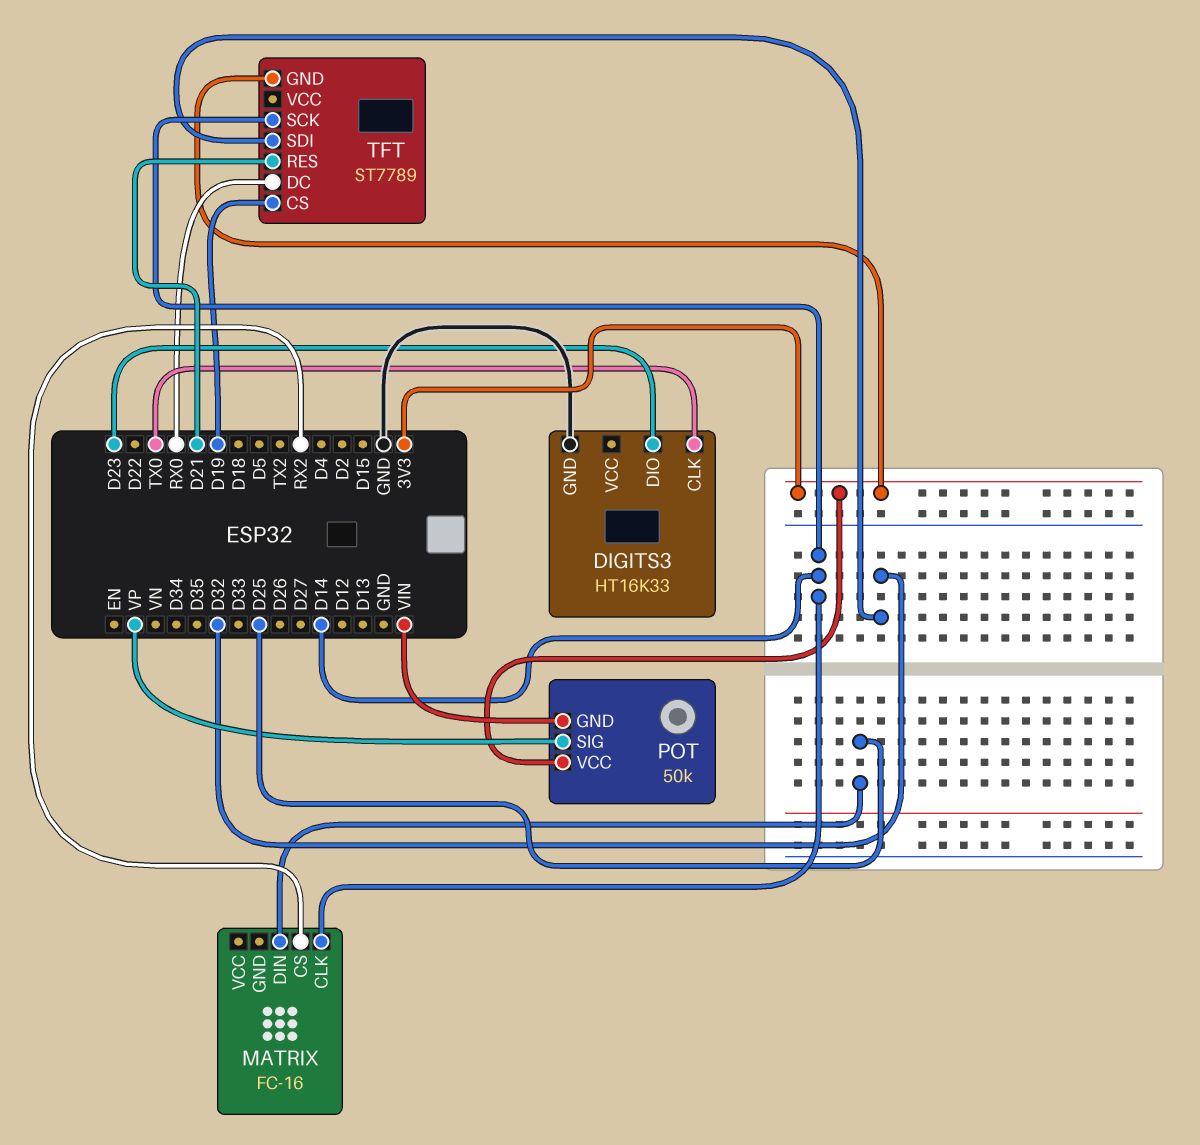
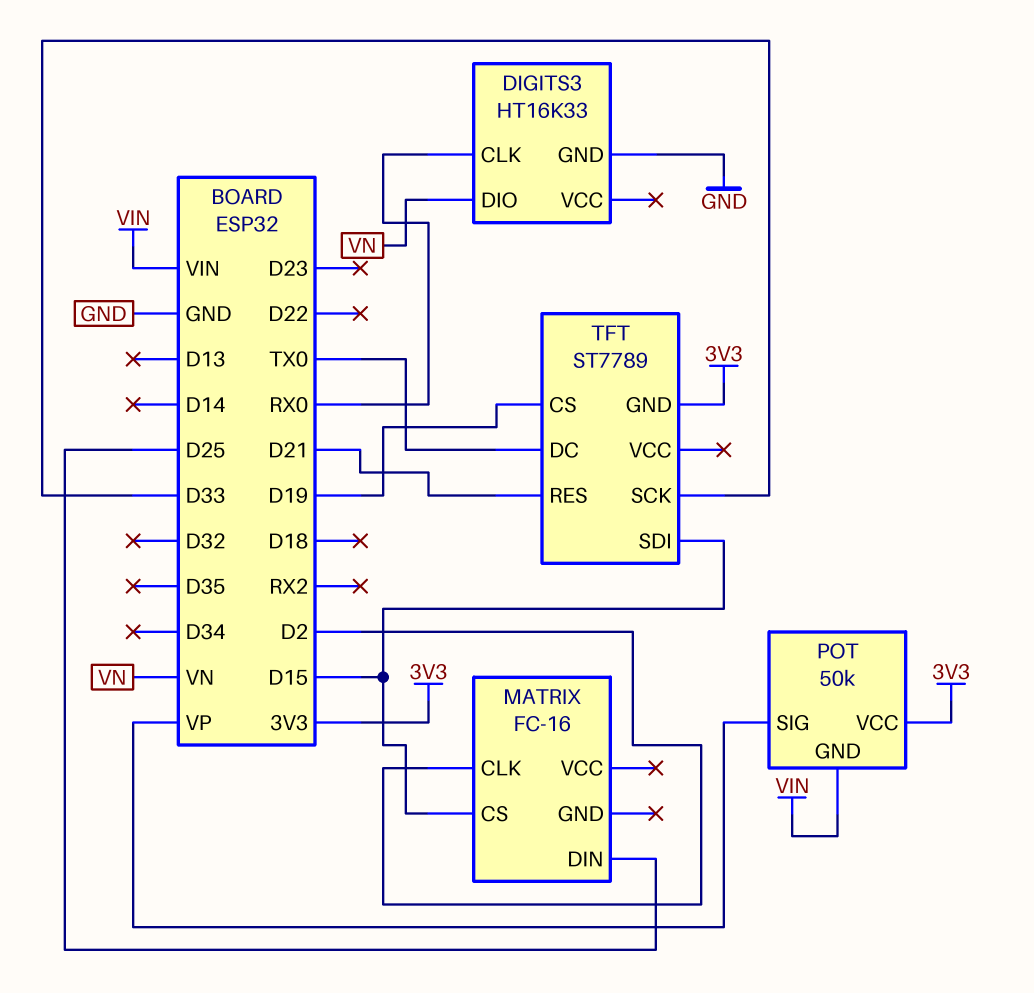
DIGITS3 pin CLK: TX0 -> RX0
DIGITS3 pin DIO: D23 -> VN
MATRIX pin CLK: D14 -> D2
MATRIX pin CS: RX2 -> D15
TFT pin DC: RX0 -> TX0
TFT pin SCK: D14 -> D33
TFT pin SDI: D32 -> D15

